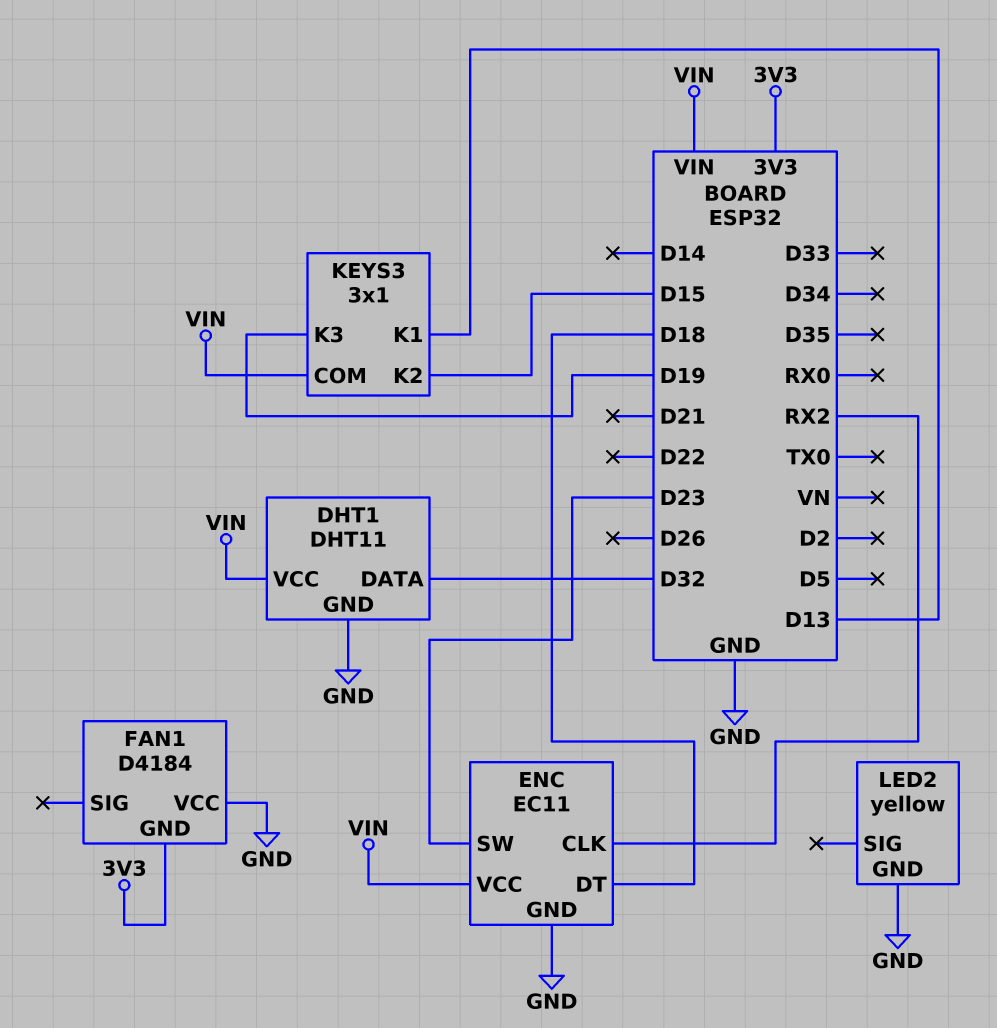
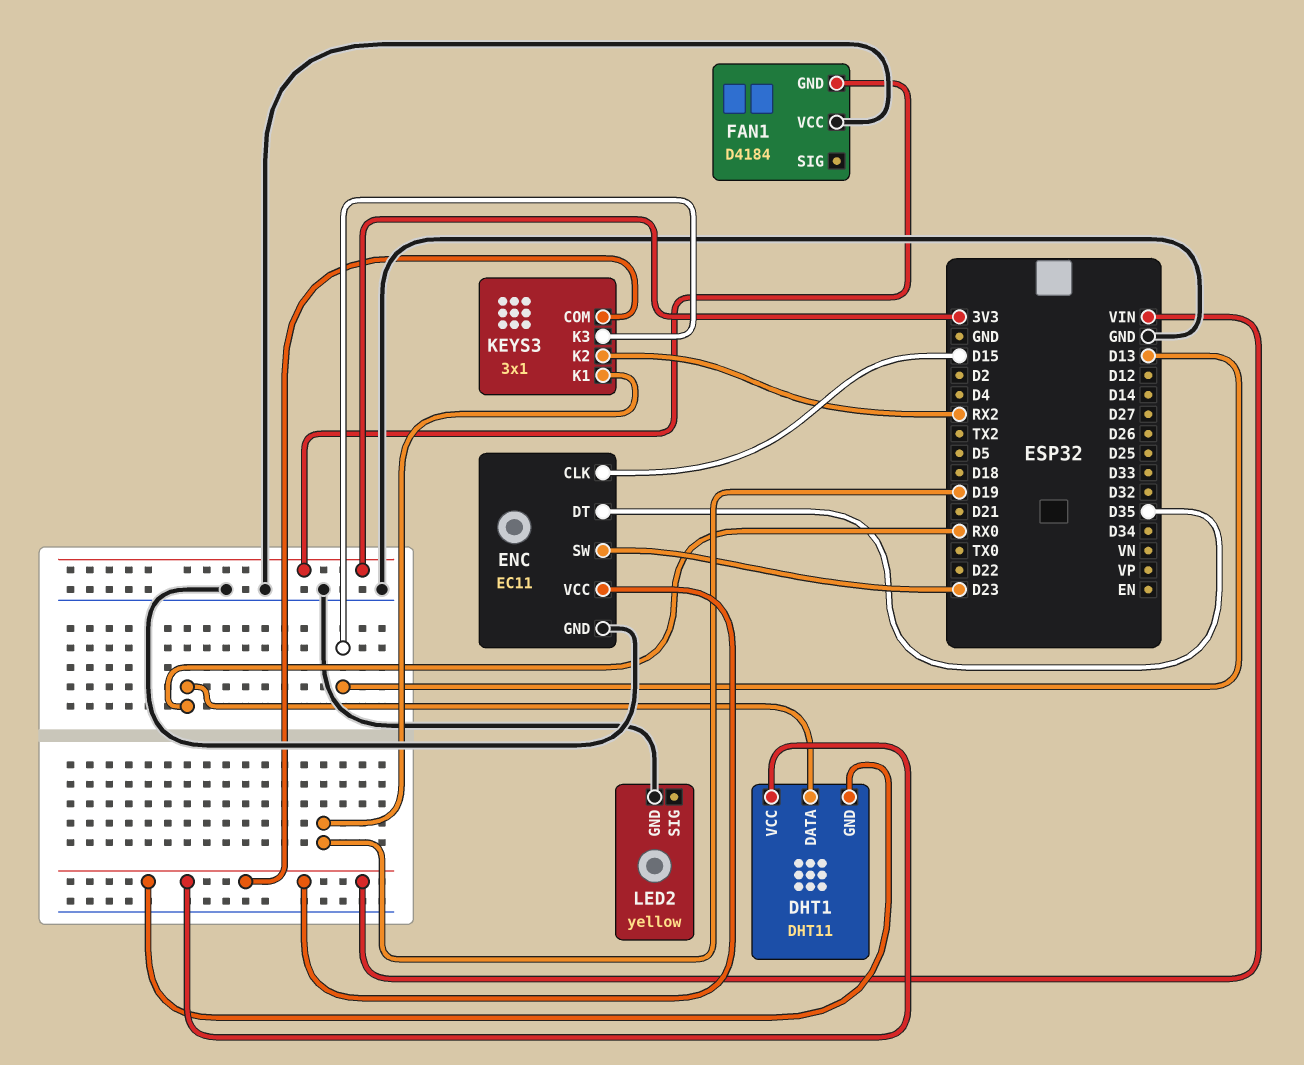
DHT1 pin DATA: D32 -> RX0
DHT1 pin GND: GND -> VIN
ENC pin CLK: RX2 -> D15
ENC pin DT: D18 -> D35
KEYS3 pin K1: D13 -> D19
KEYS3 pin K2: D15 -> RX2
KEYS3 pin K3: D19 -> D13

